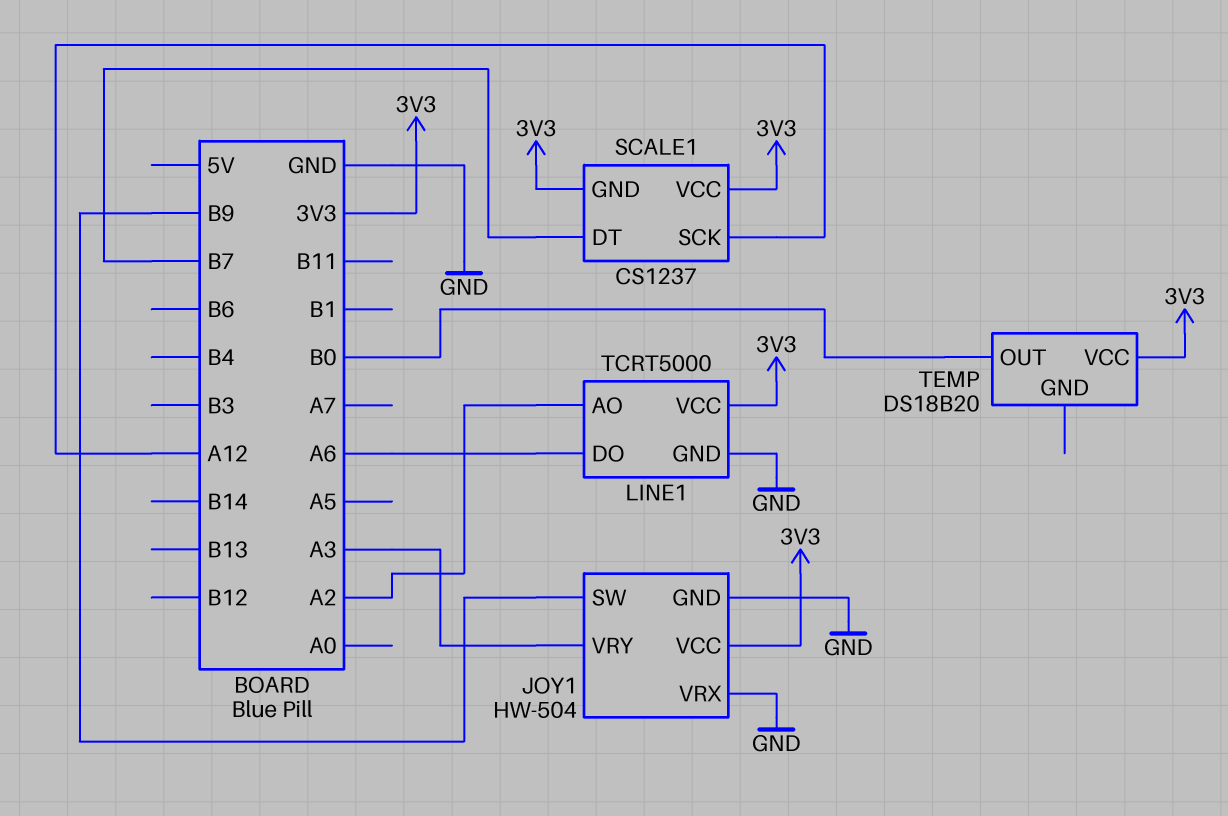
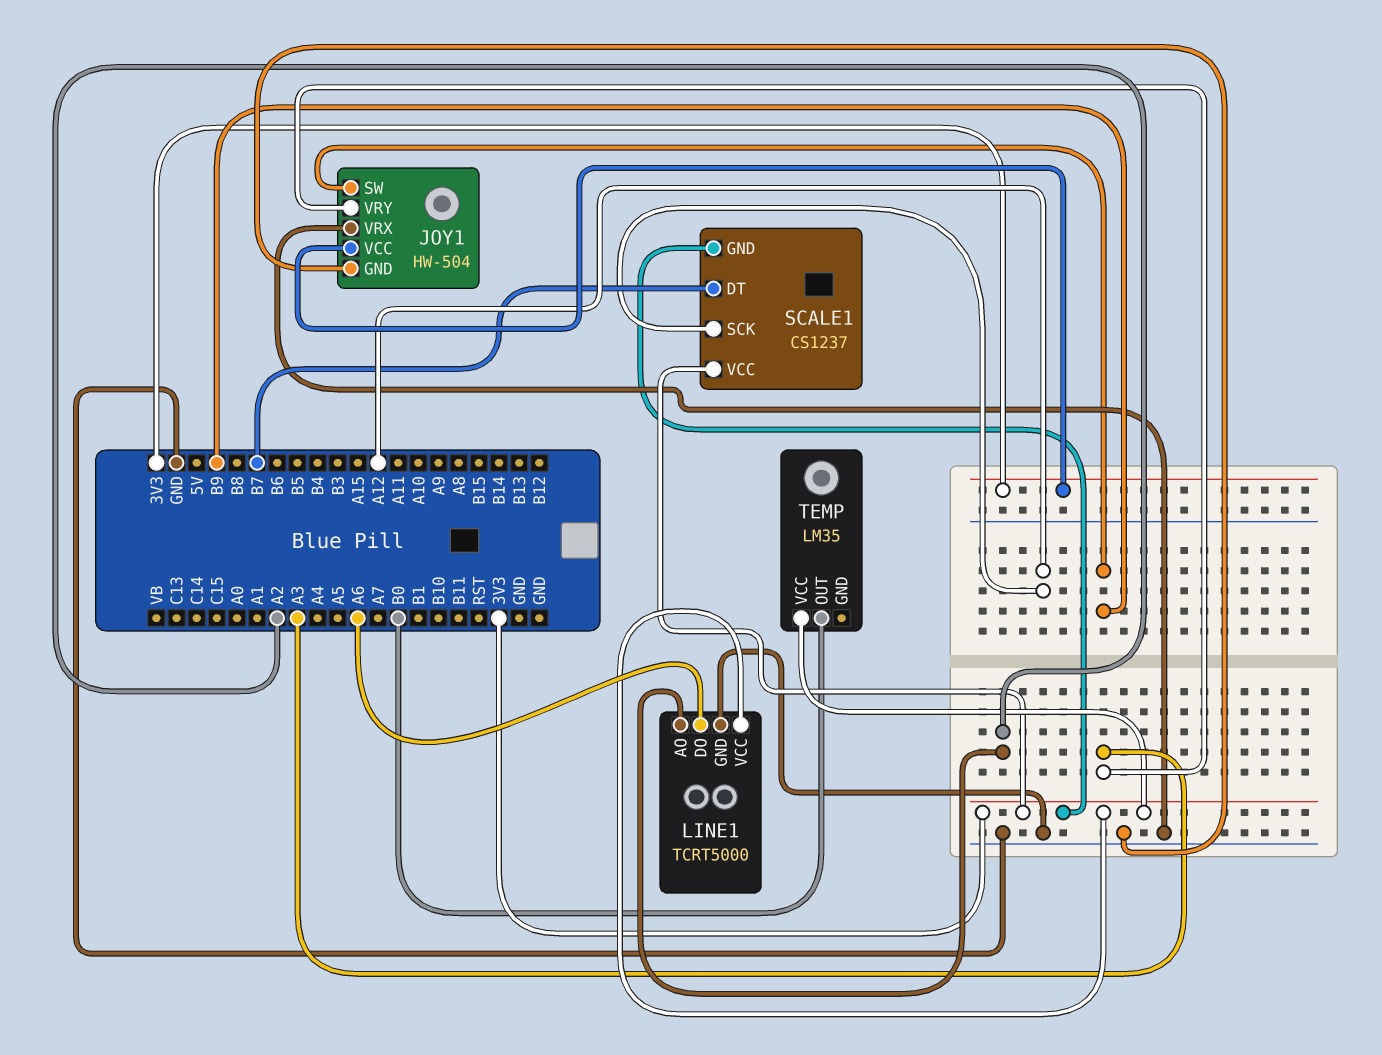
TEMP: DS18B20 -> LM35

